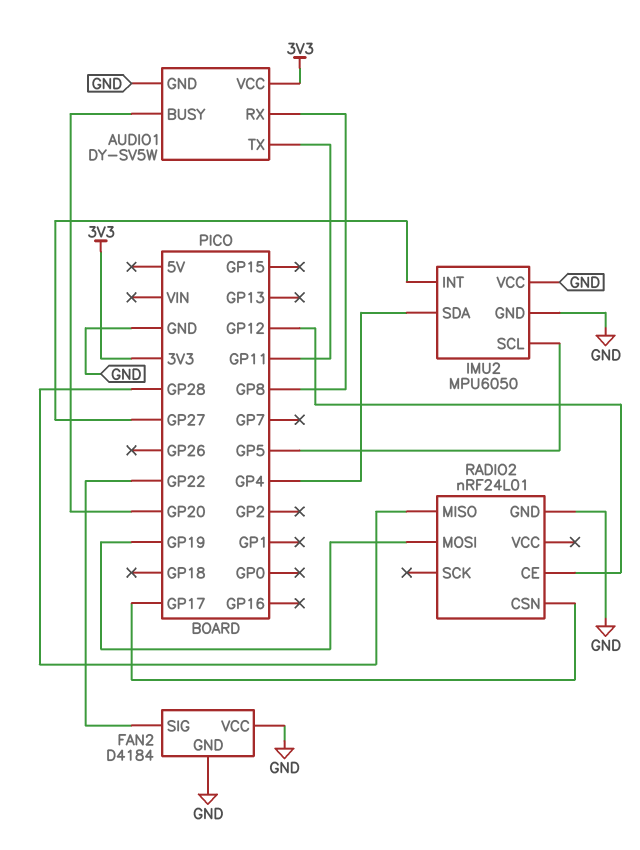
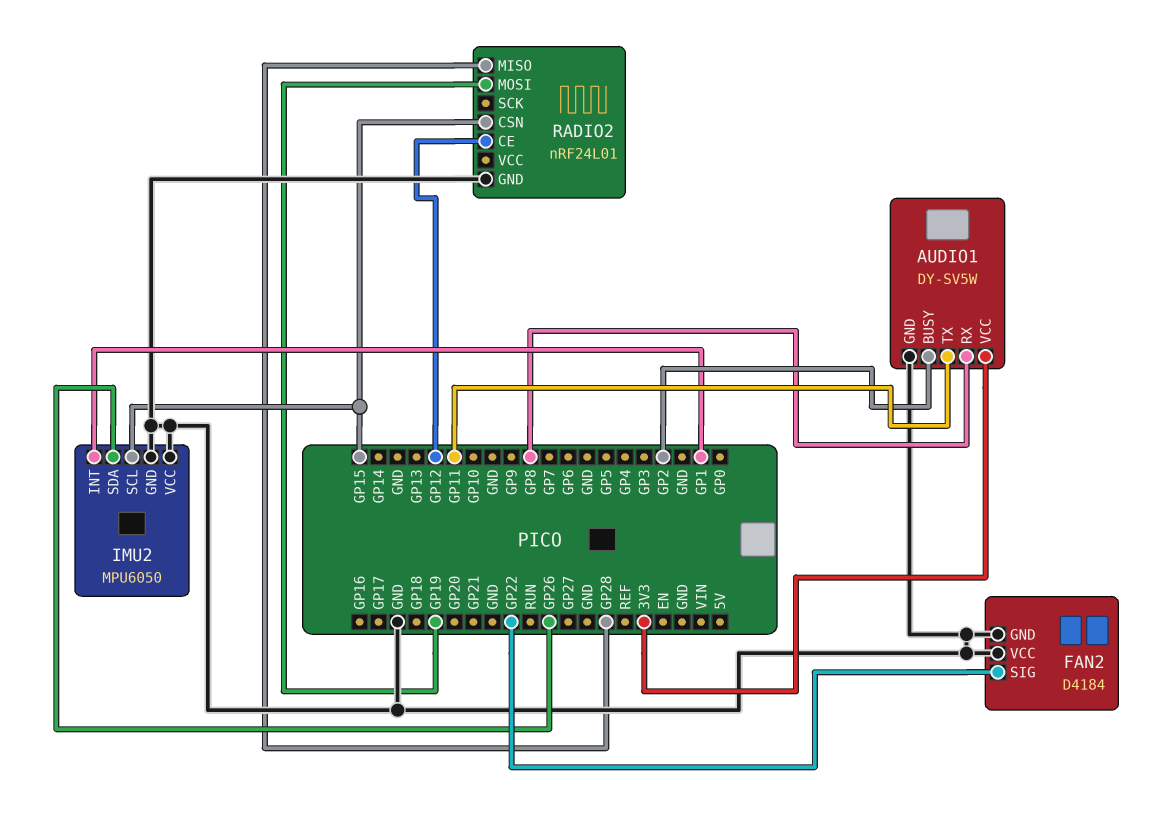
AUDIO1 pin BUSY: GP20 -> GP2
IMU2 pin INT: GP27 -> GP1
IMU2 pin SCL: GP5 -> GP15
IMU2 pin SDA: GP4 -> GP26
RADIO2 pin CSN: GP17 -> GP15

